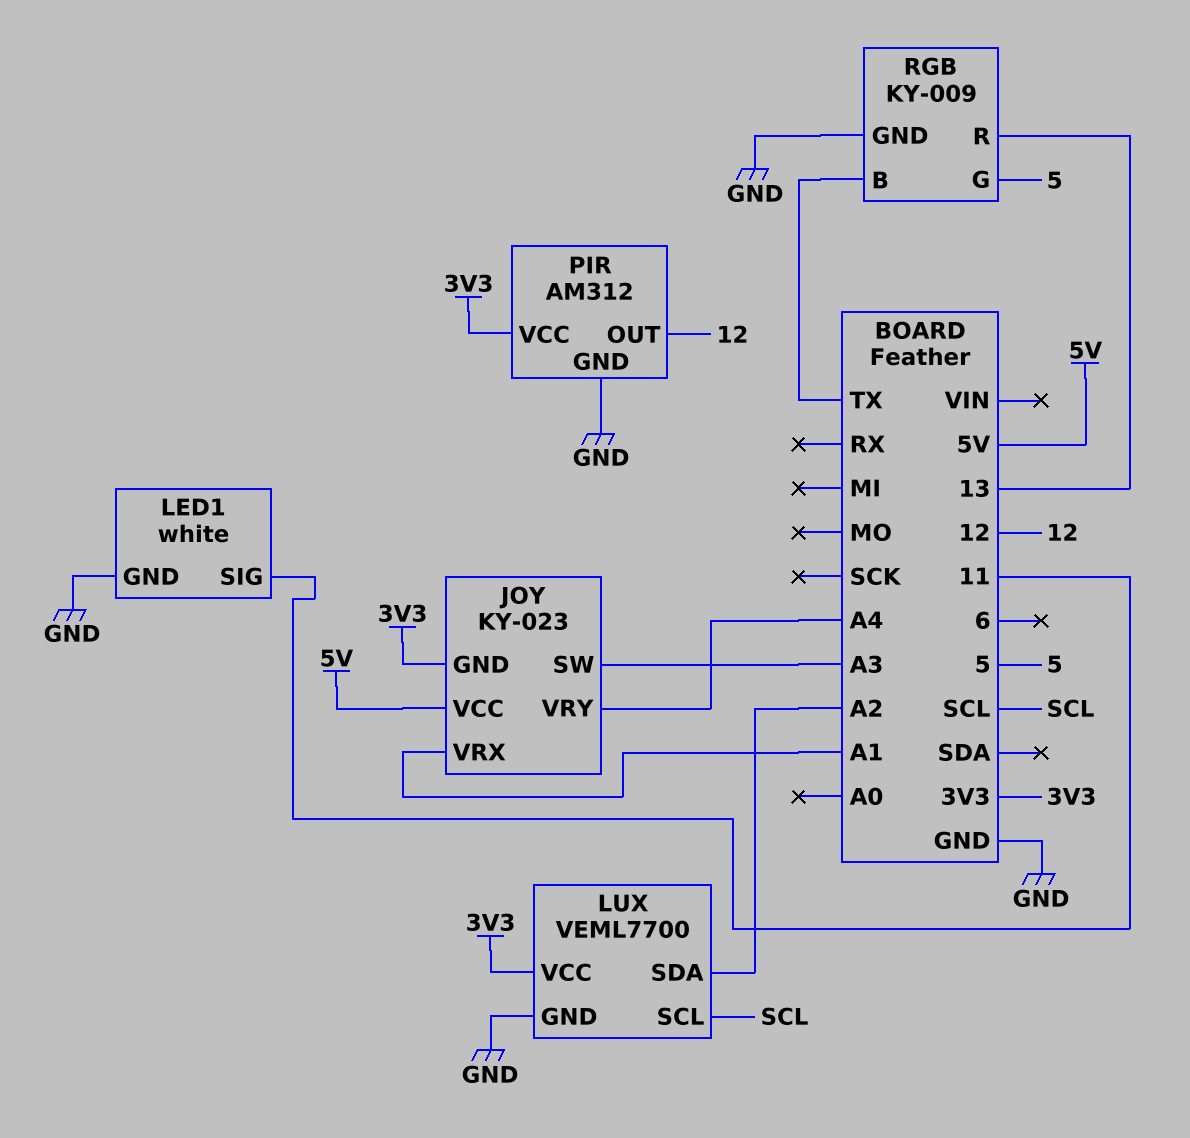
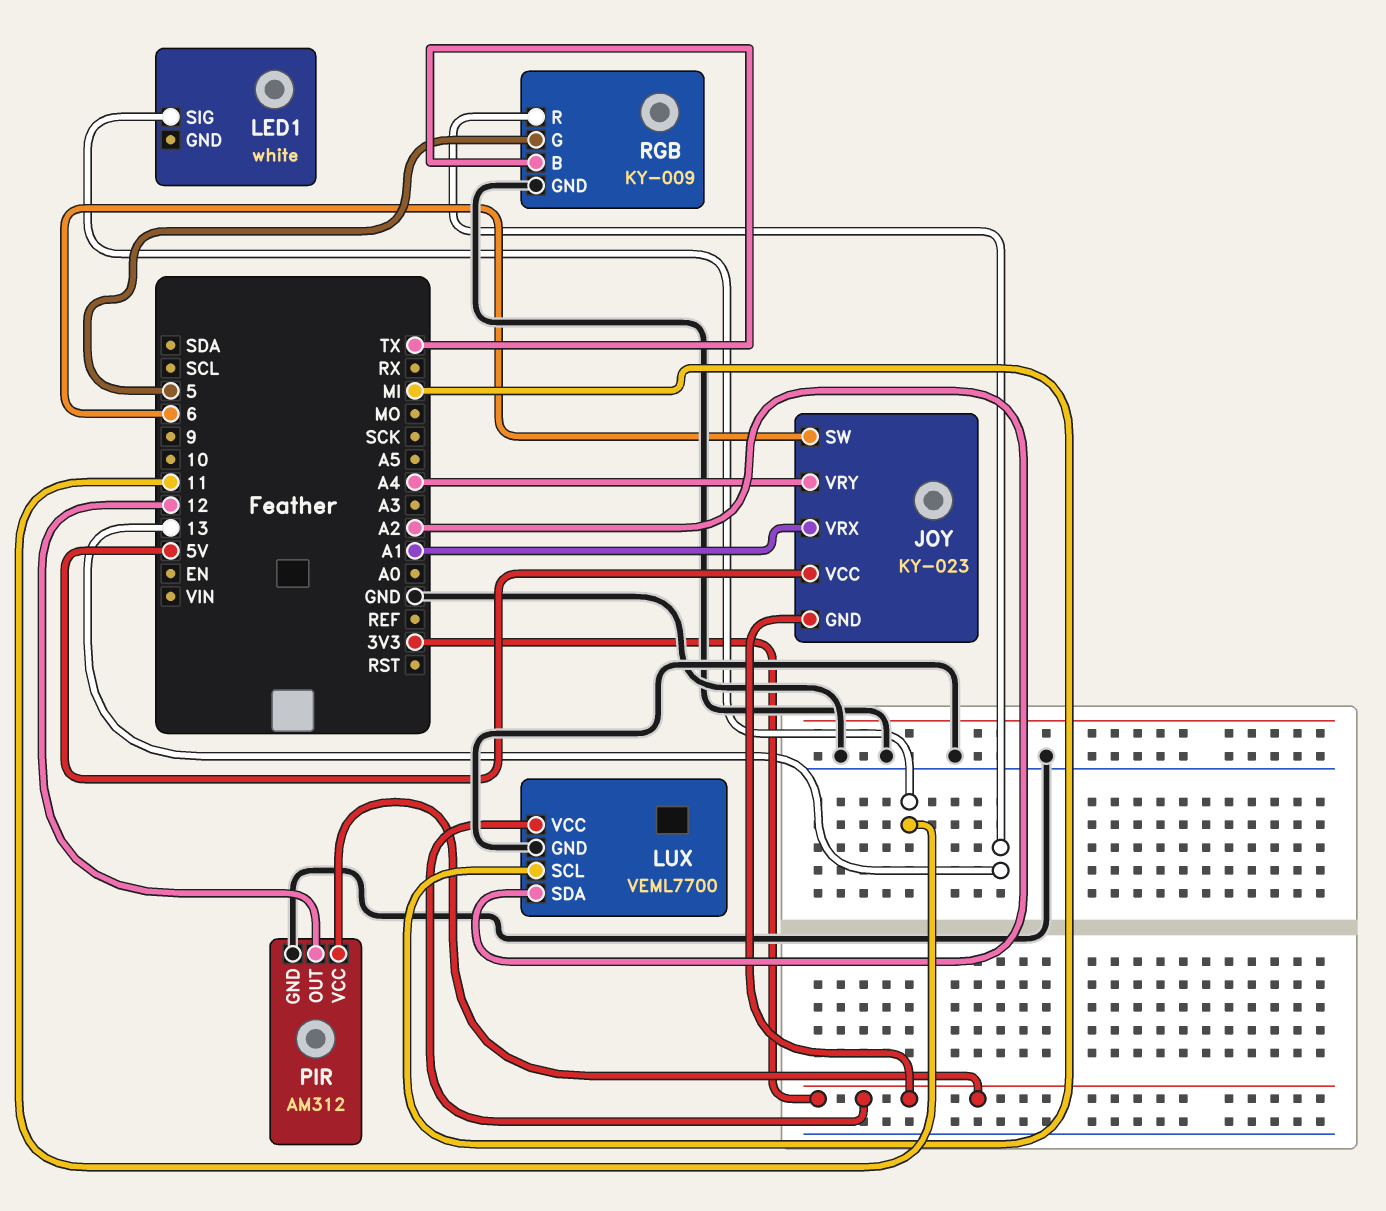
JOY pin SW: A3 -> 6
LED1 pin GND: GND -> none
LUX pin SCL: SCL -> MI

